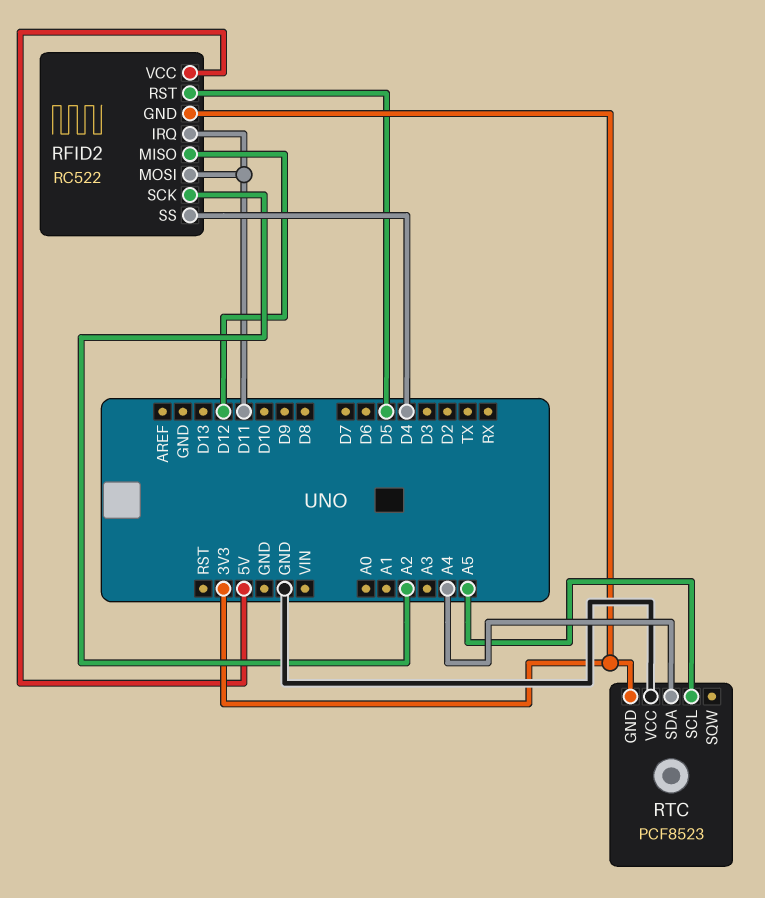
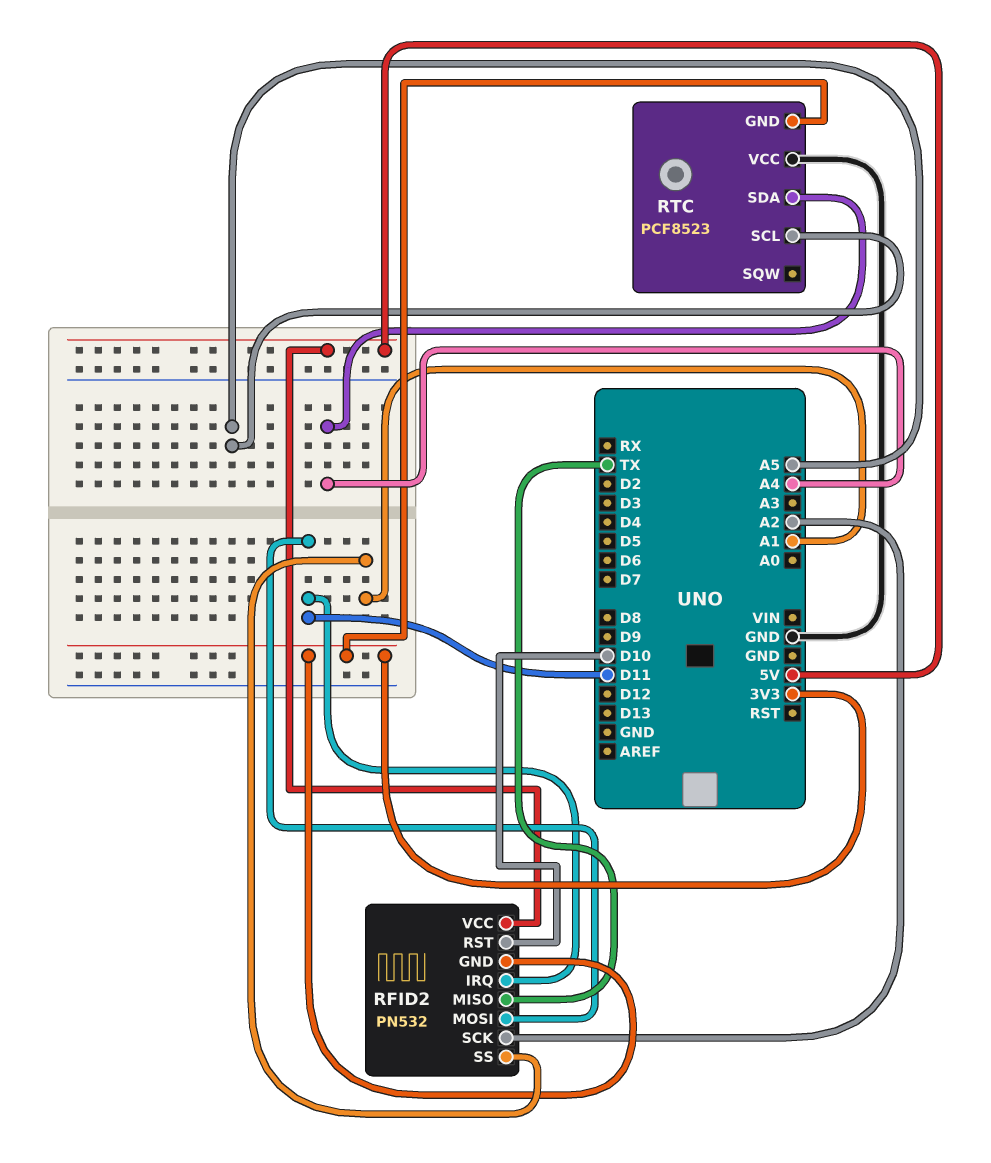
RFID2: RC522 -> PN532
RFID2 pin MISO: D12 -> TX
RFID2 pin RST: D5 -> D10
RFID2 pin SS: D4 -> A1

